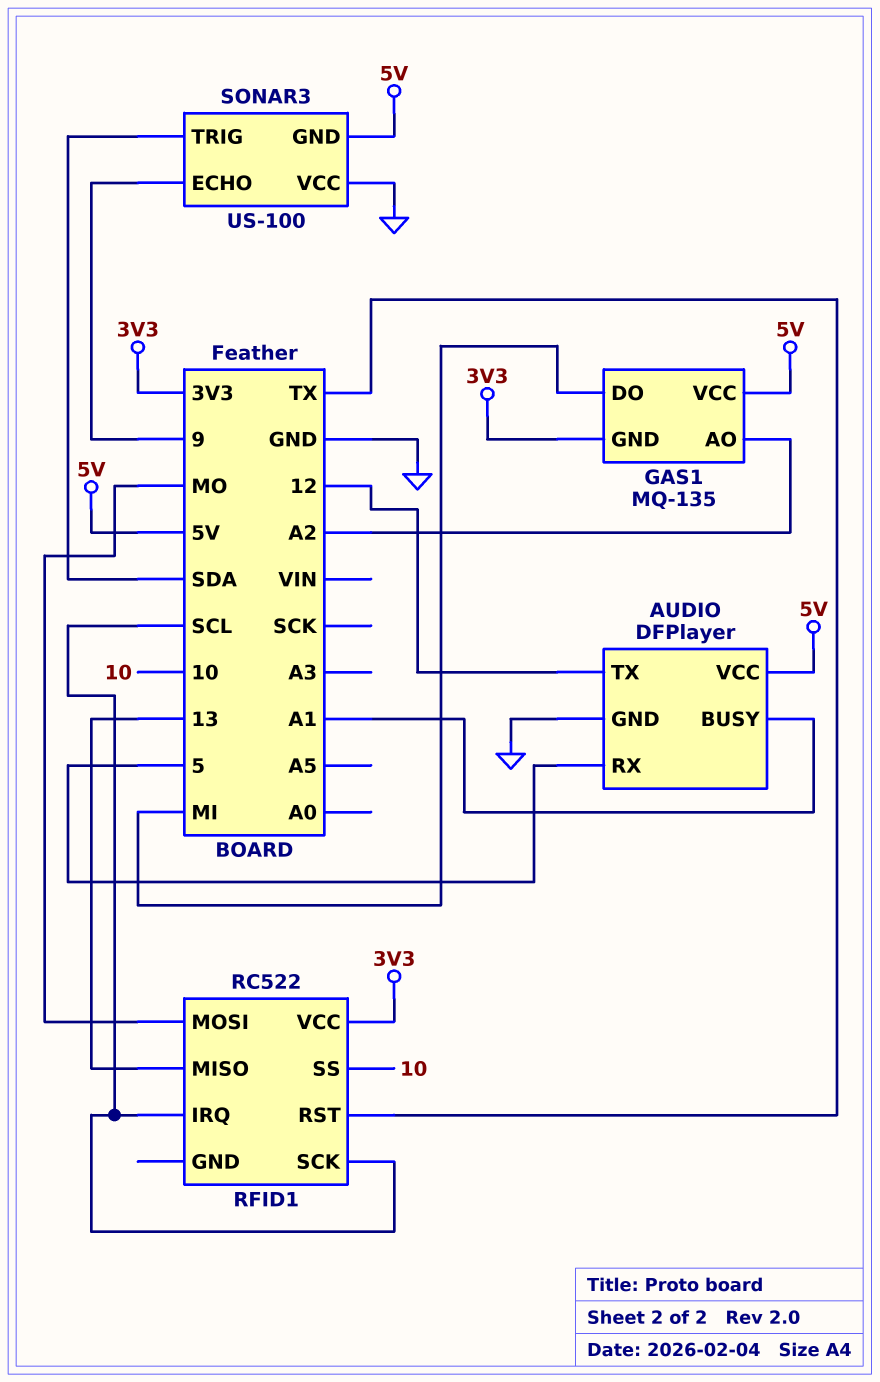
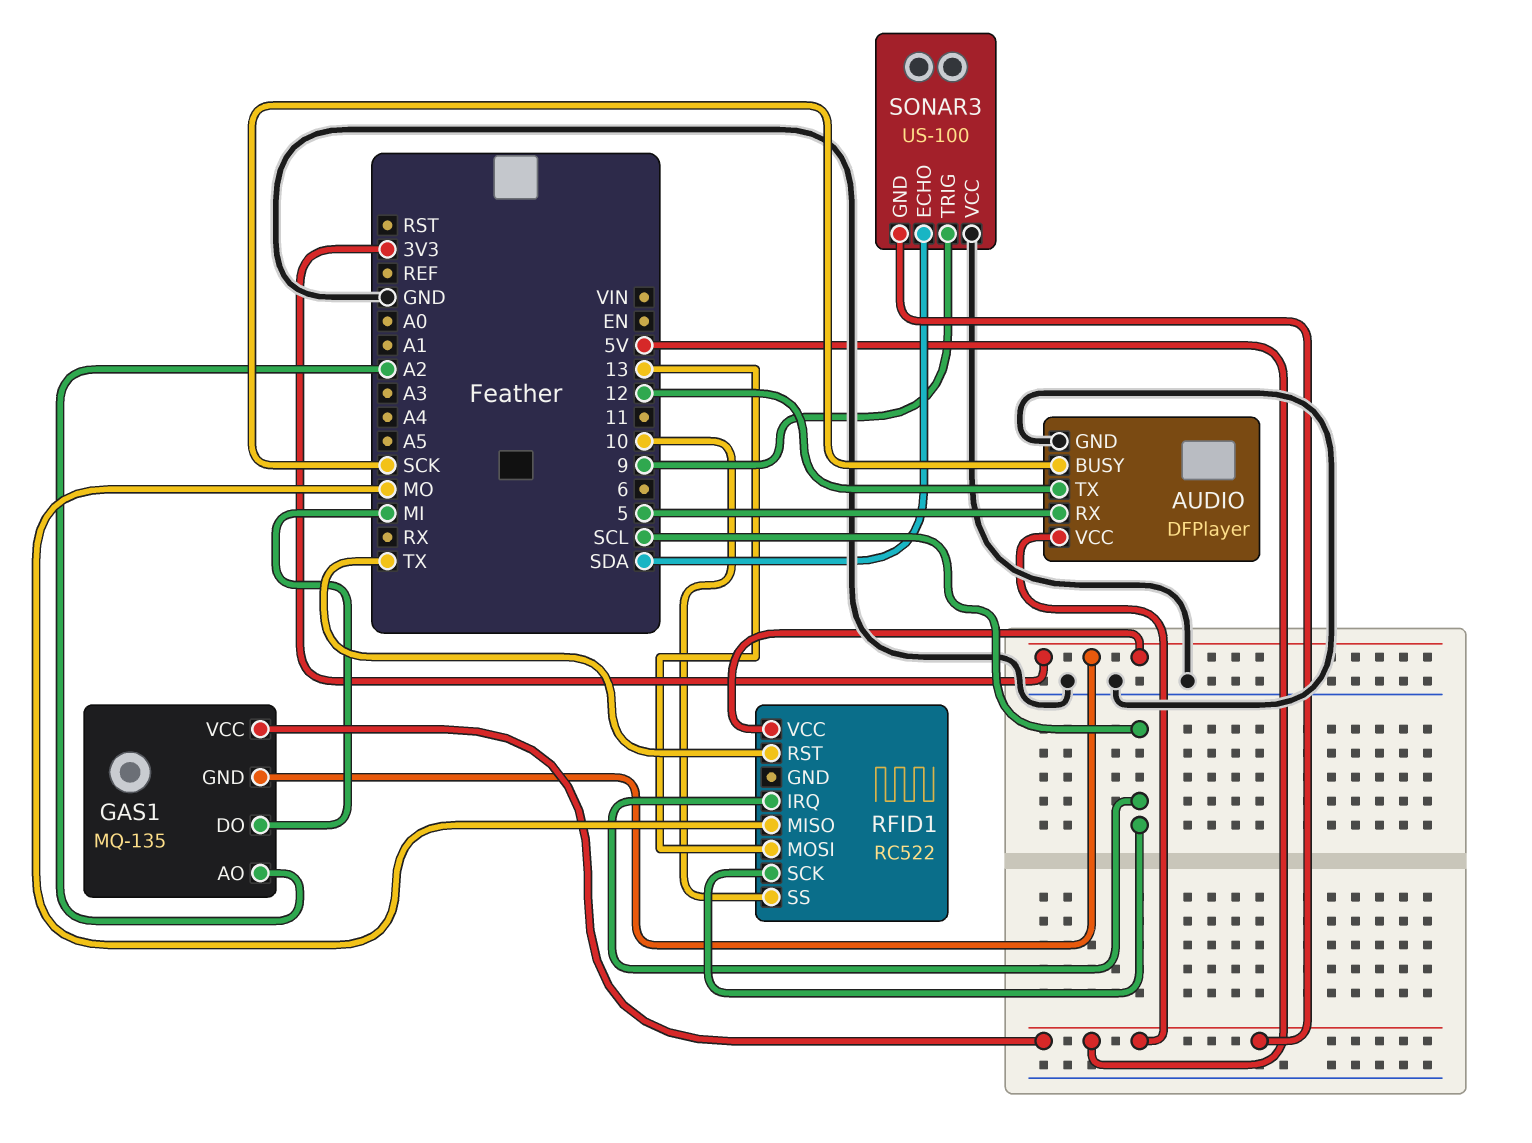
AUDIO pin BUSY: A1 -> SCK
RFID1 pin MISO: 13 -> MO
RFID1 pin MOSI: MO -> 13
SONAR3 pin ECHO: 9 -> SDA
SONAR3 pin TRIG: SDA -> 9

